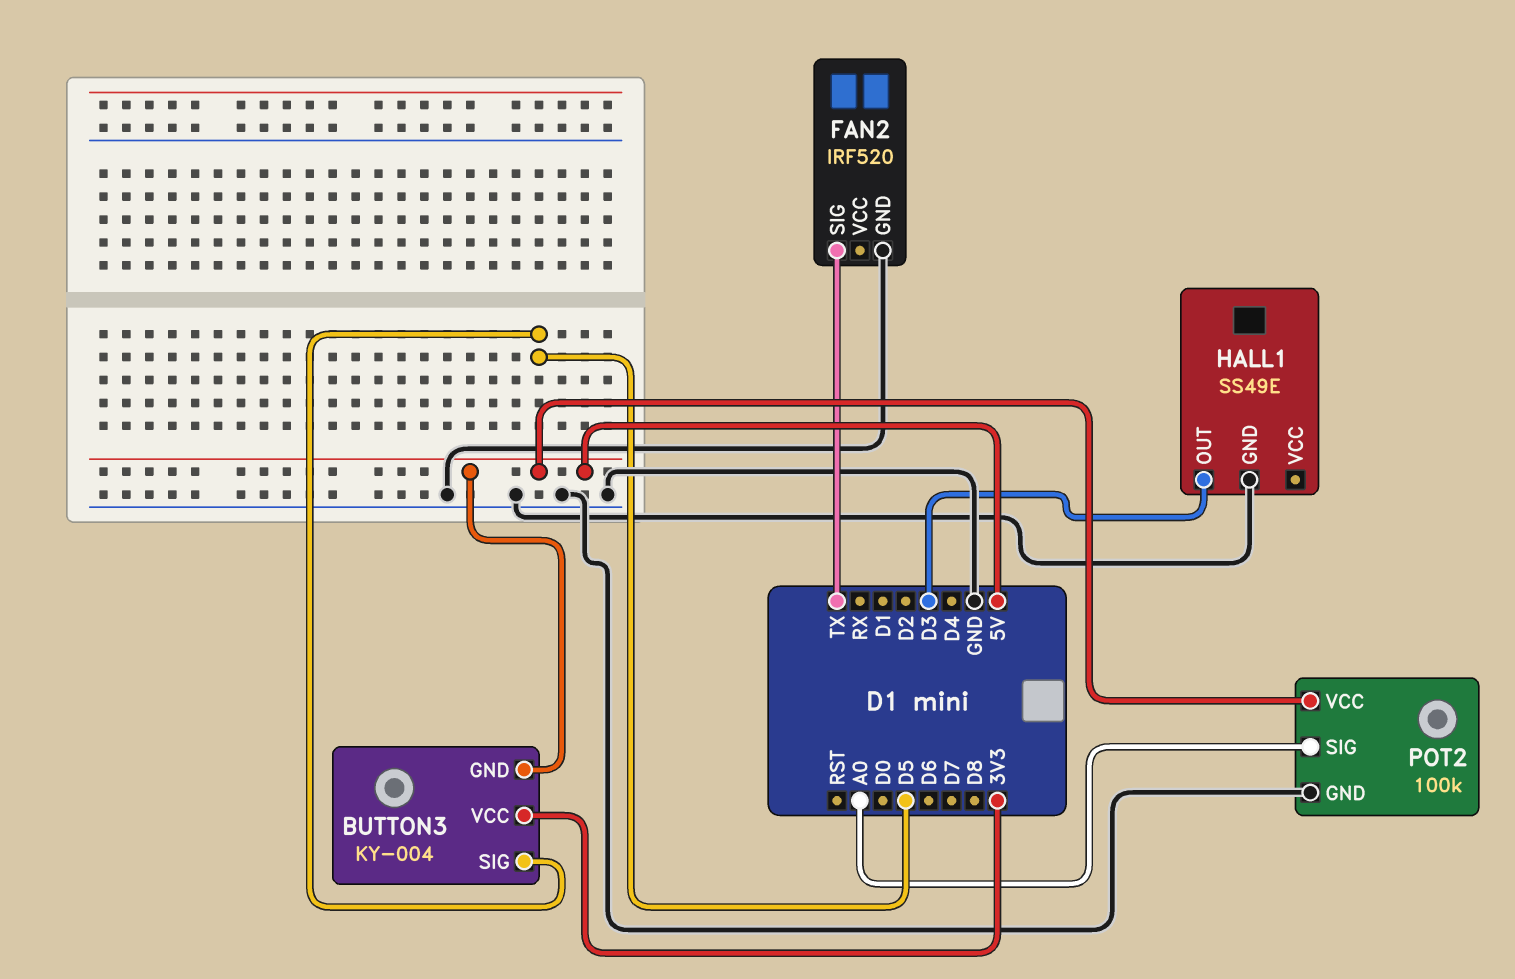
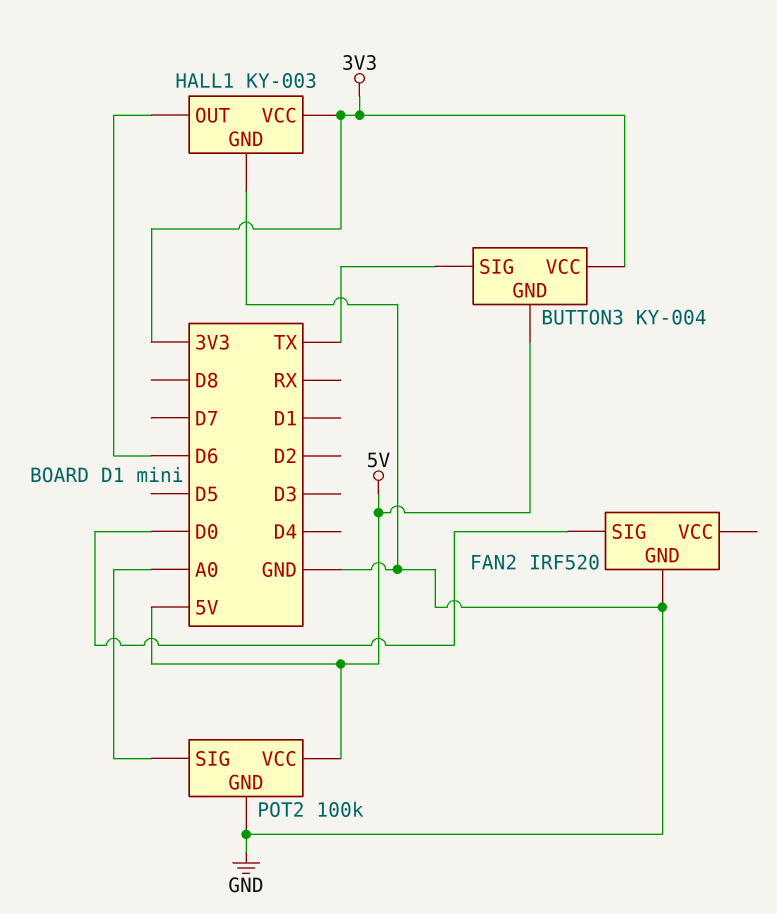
BUTTON3 pin SIG: D5 -> TX
FAN2 pin SIG: TX -> D0
HALL1: SS49E -> KY-003
HALL1 pin OUT: D3 -> D6
HALL1 pin VCC: none -> 3V3

